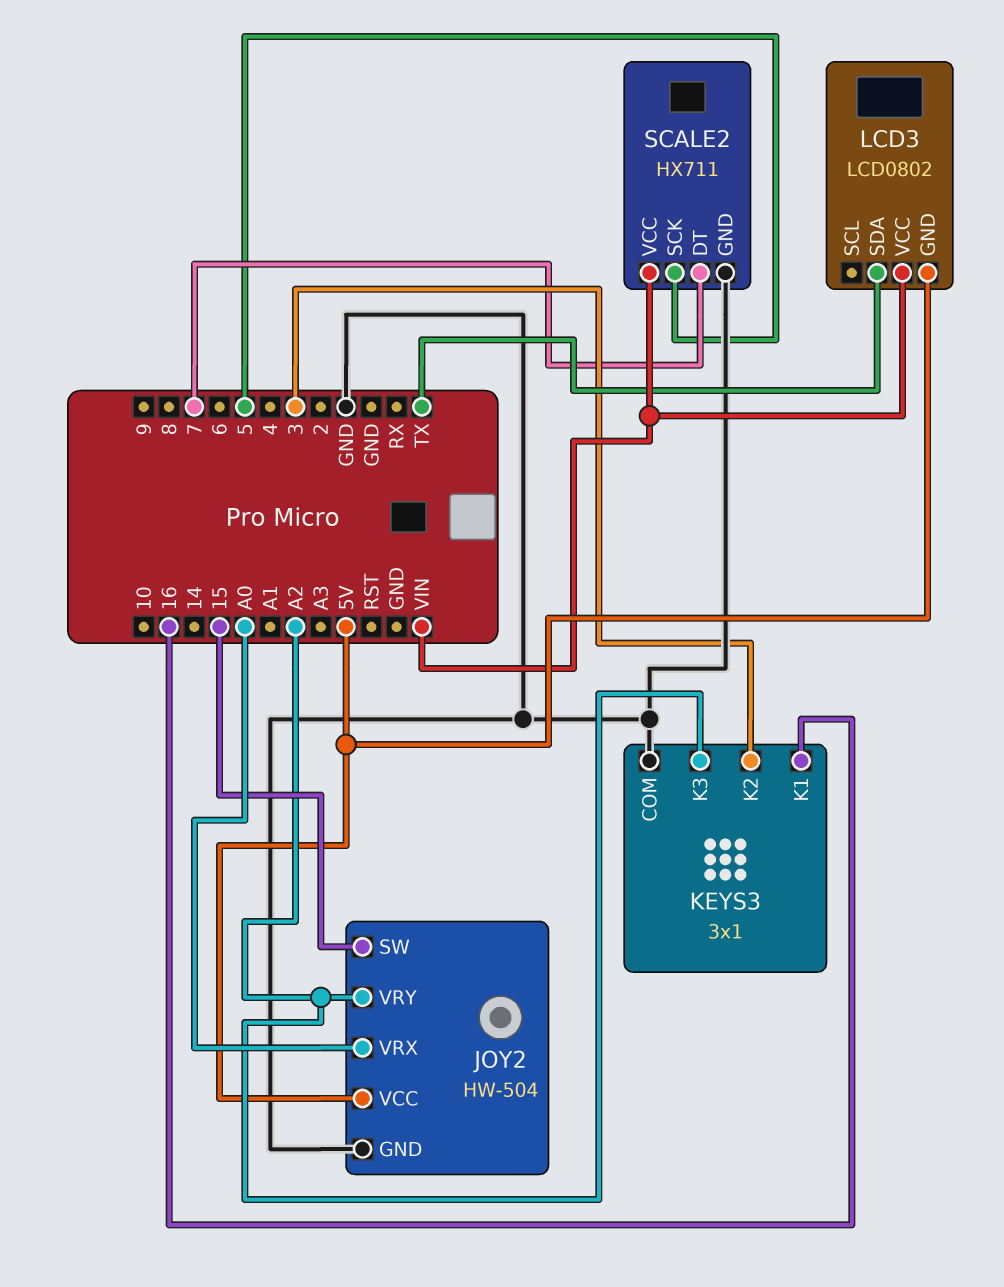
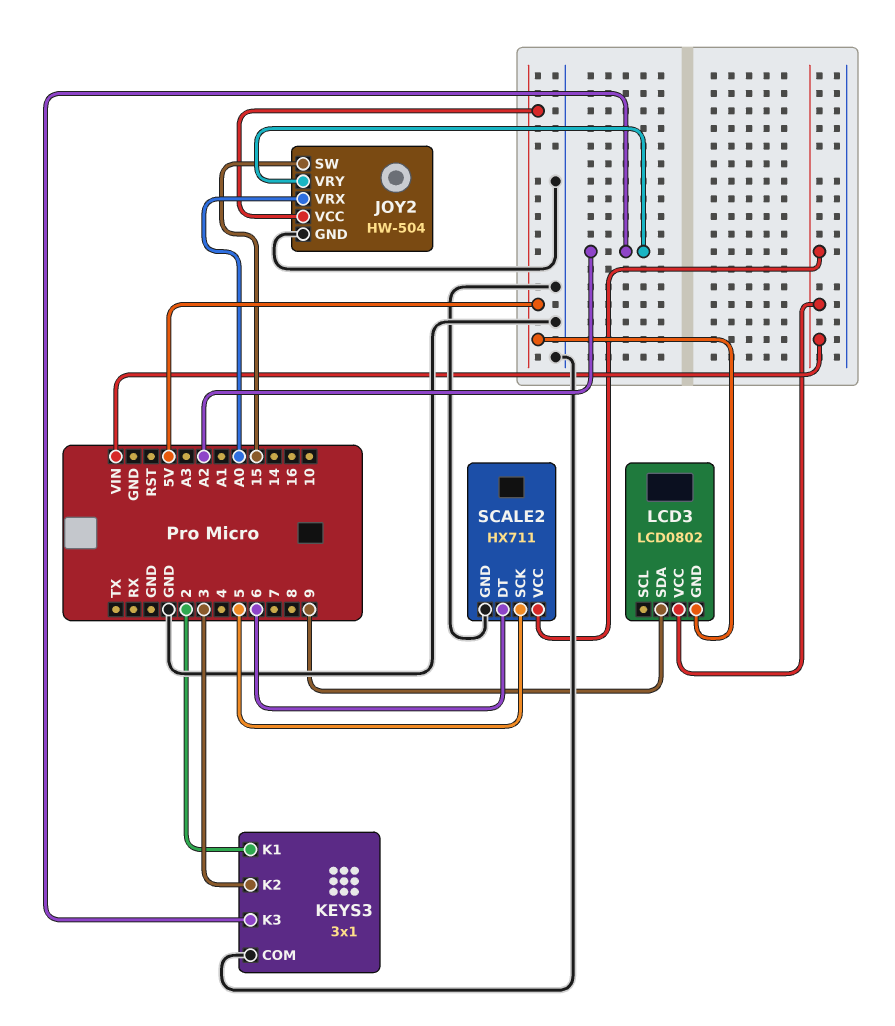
KEYS3 pin K1: 16 -> 2
LCD3 pin SDA: TX -> 9
SCALE2 pin DT: 7 -> 6

